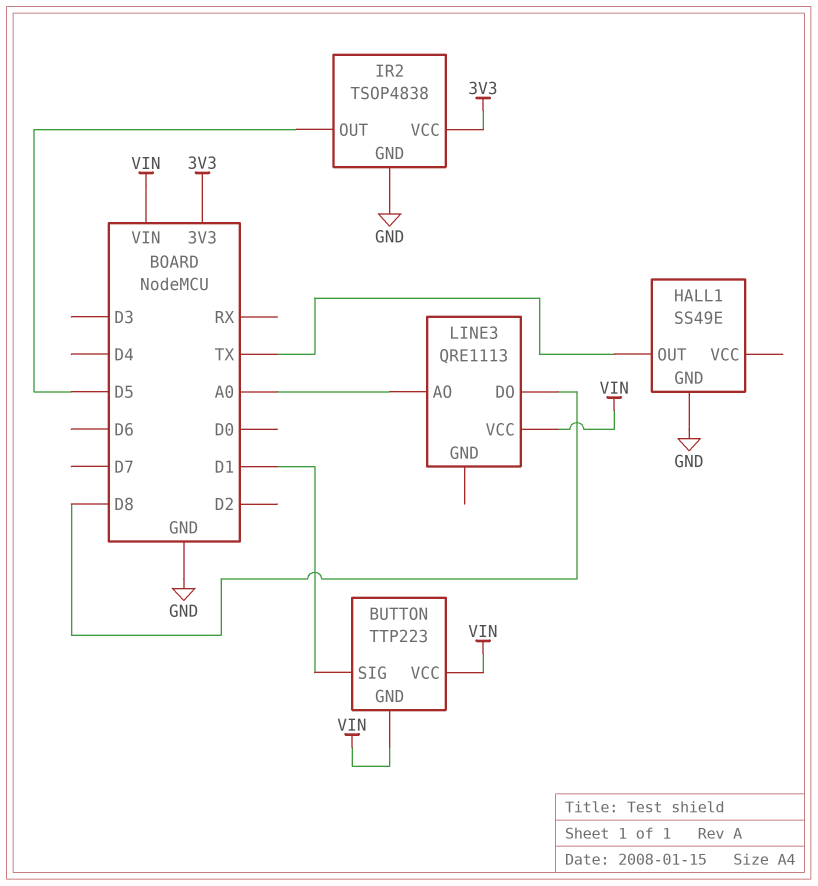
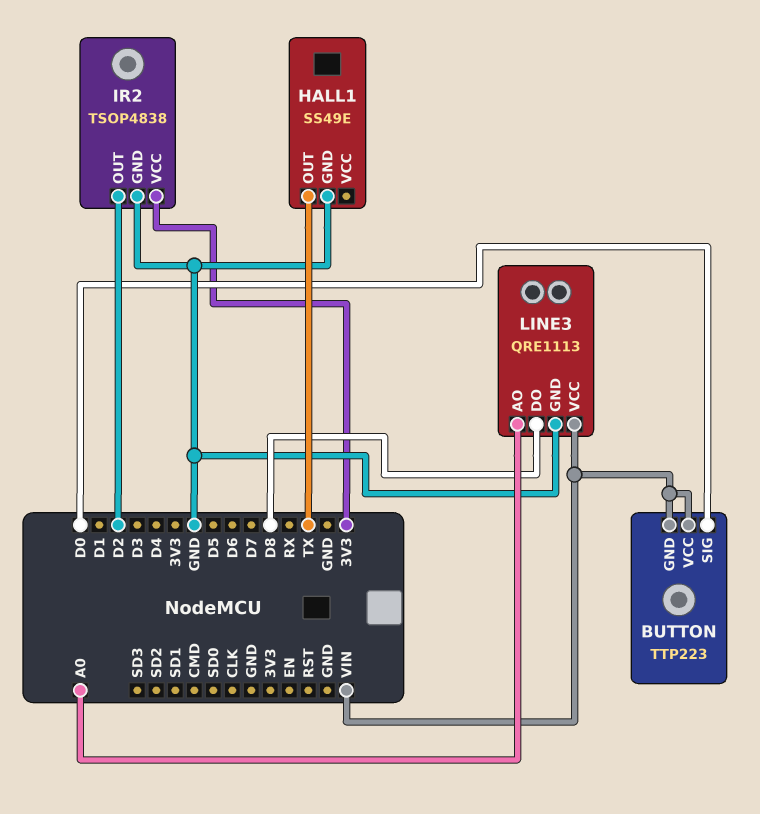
BUTTON pin SIG: D1 -> D0
IR2 pin OUT: D5 -> D2
LINE3 pin GND: none -> GND

